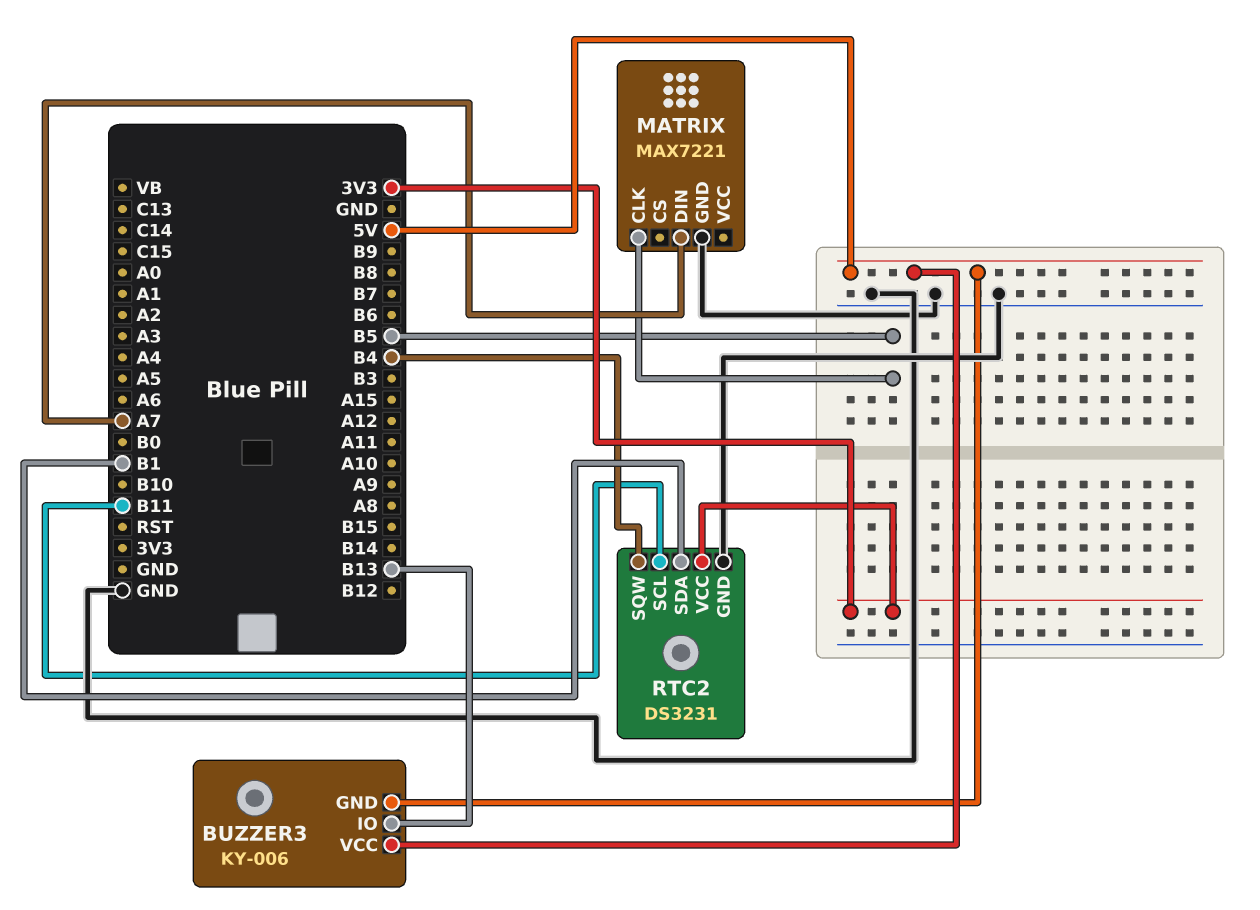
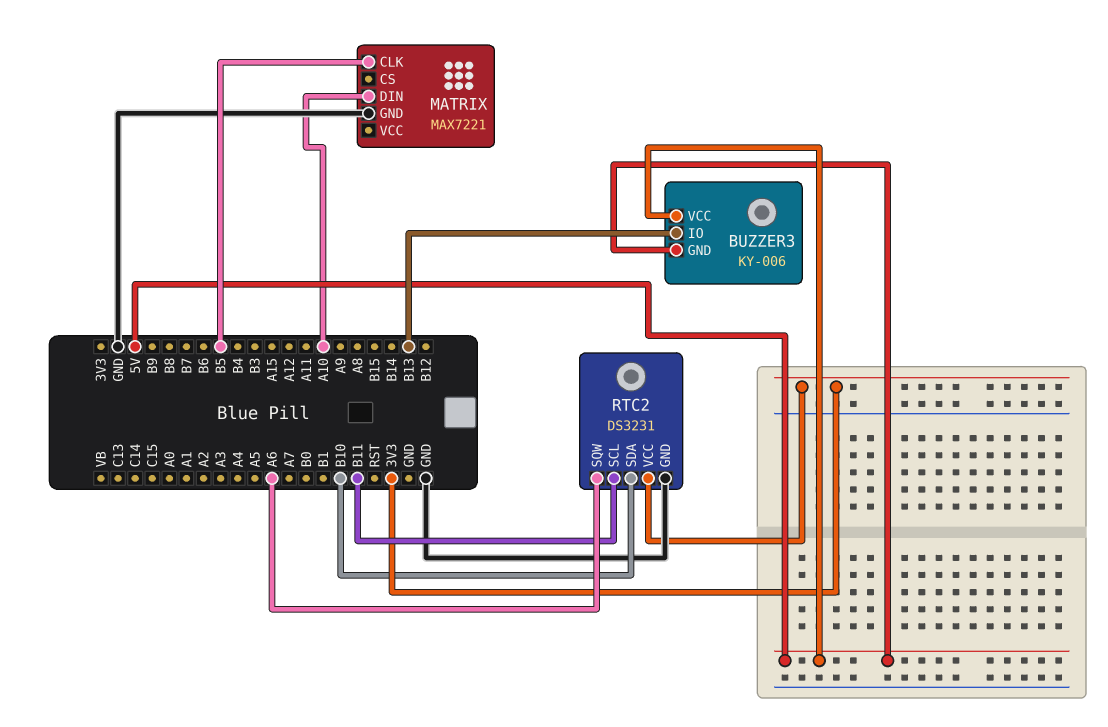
MATRIX pin DIN: A7 -> A10
RTC2 pin SDA: B1 -> B10
RTC2 pin SQW: B4 -> A6

